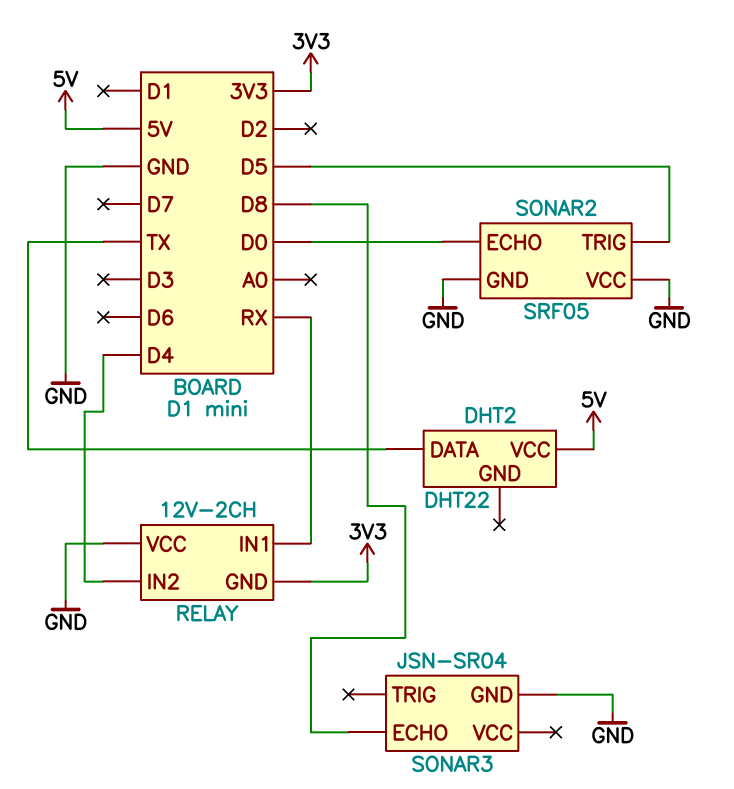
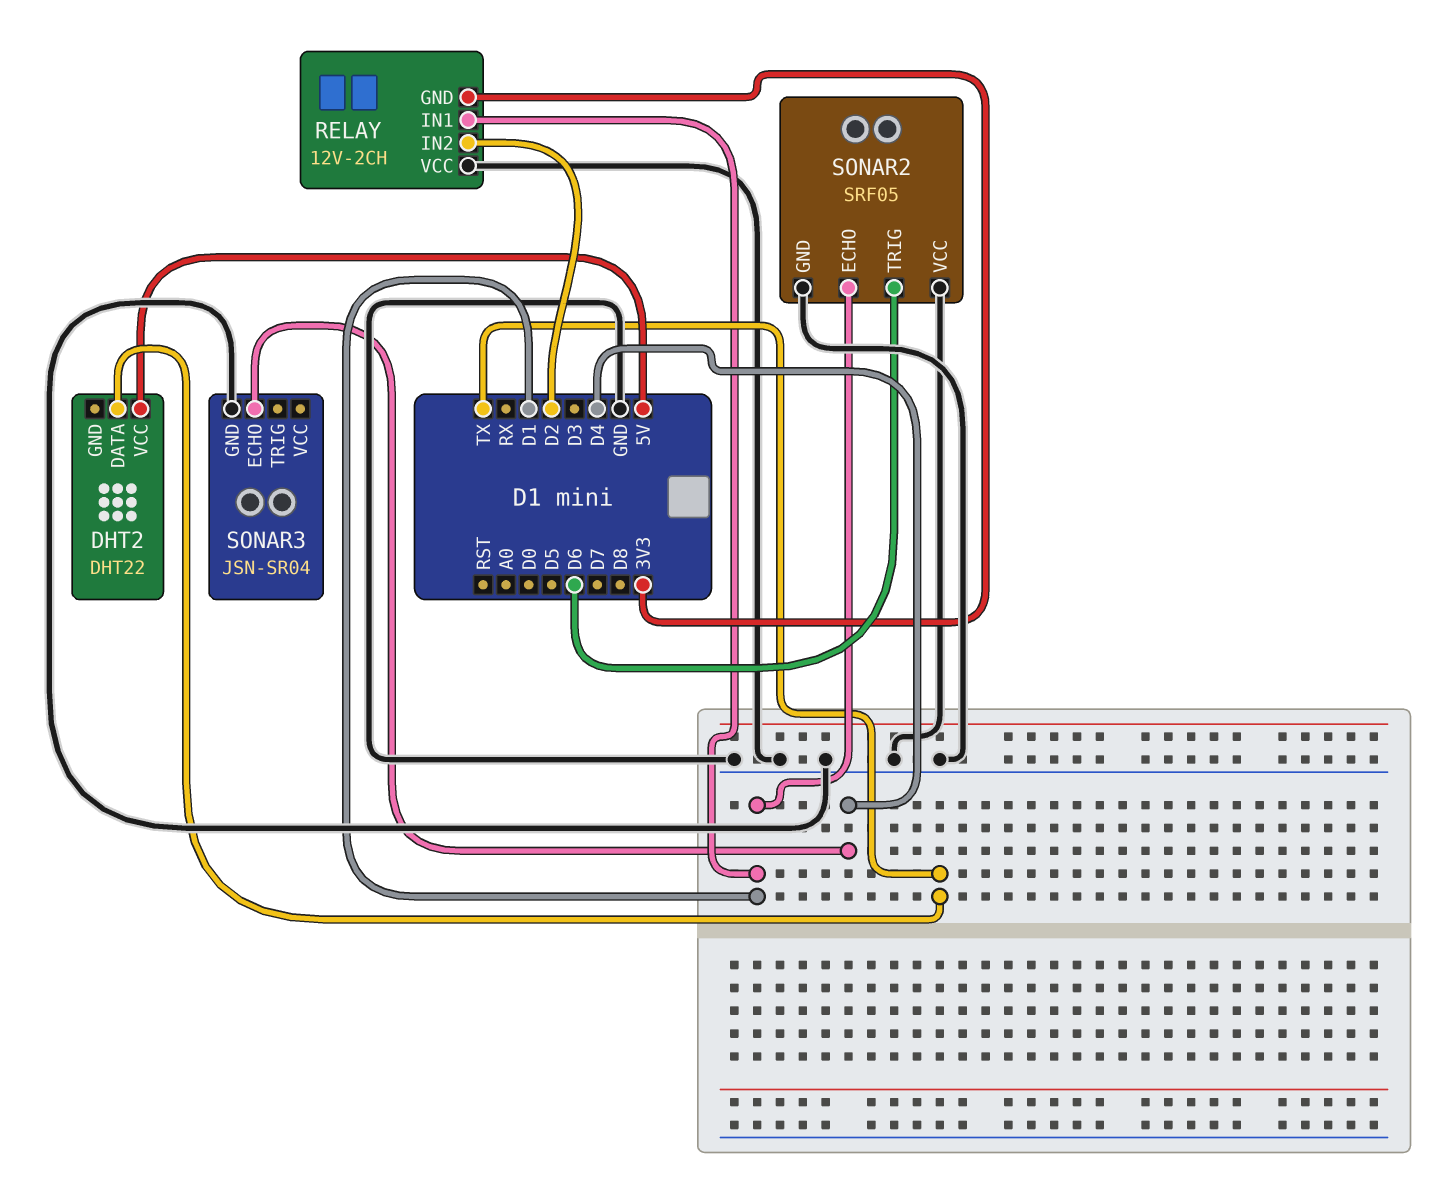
RELAY pin IN1: RX -> D1
RELAY pin IN2: D4 -> D2
SONAR2 pin ECHO: D0 -> D1
SONAR2 pin TRIG: D5 -> D6
SONAR3 pin ECHO: D8 -> D4

